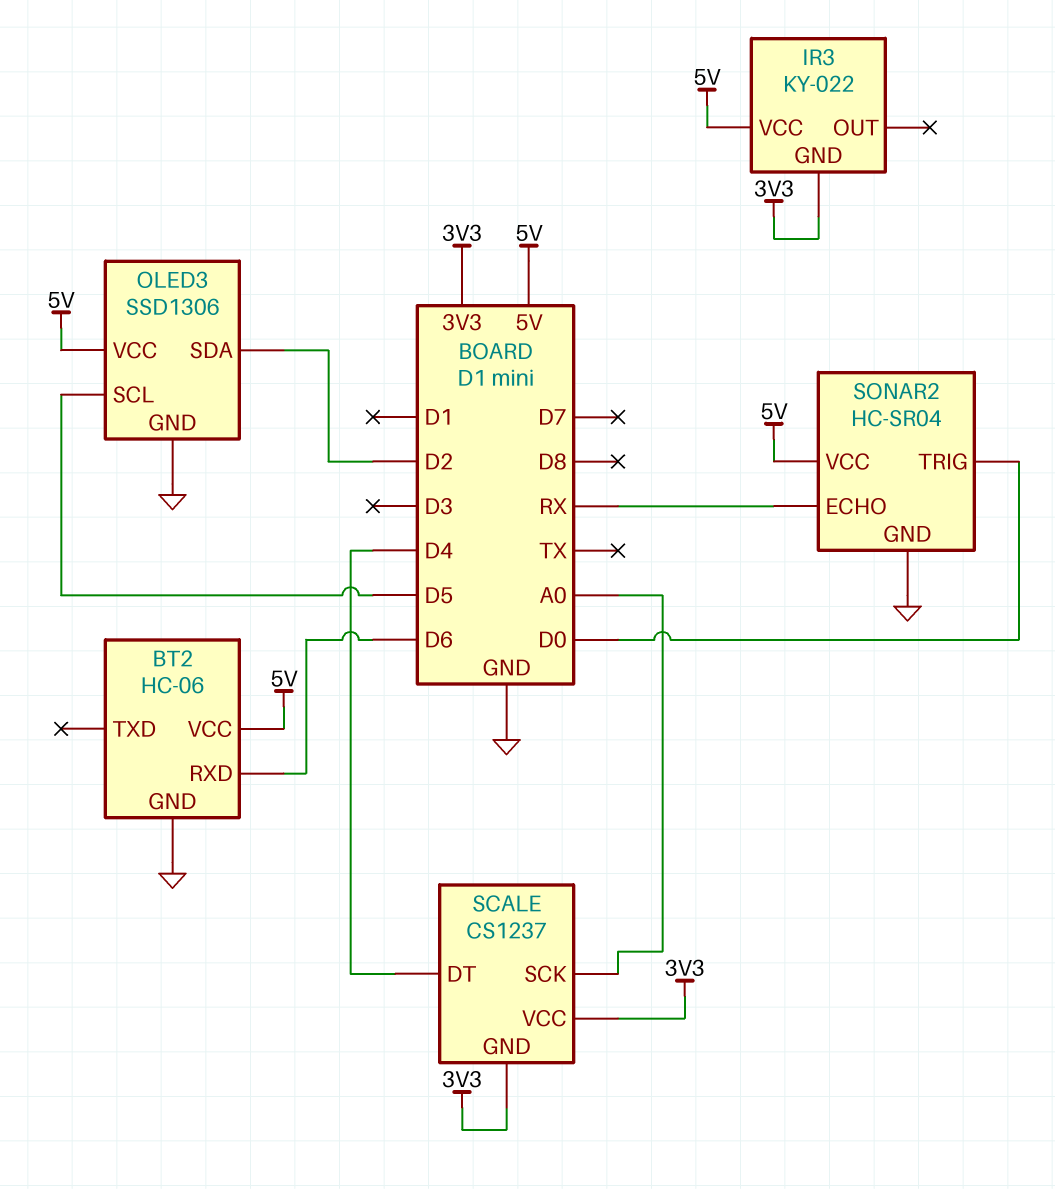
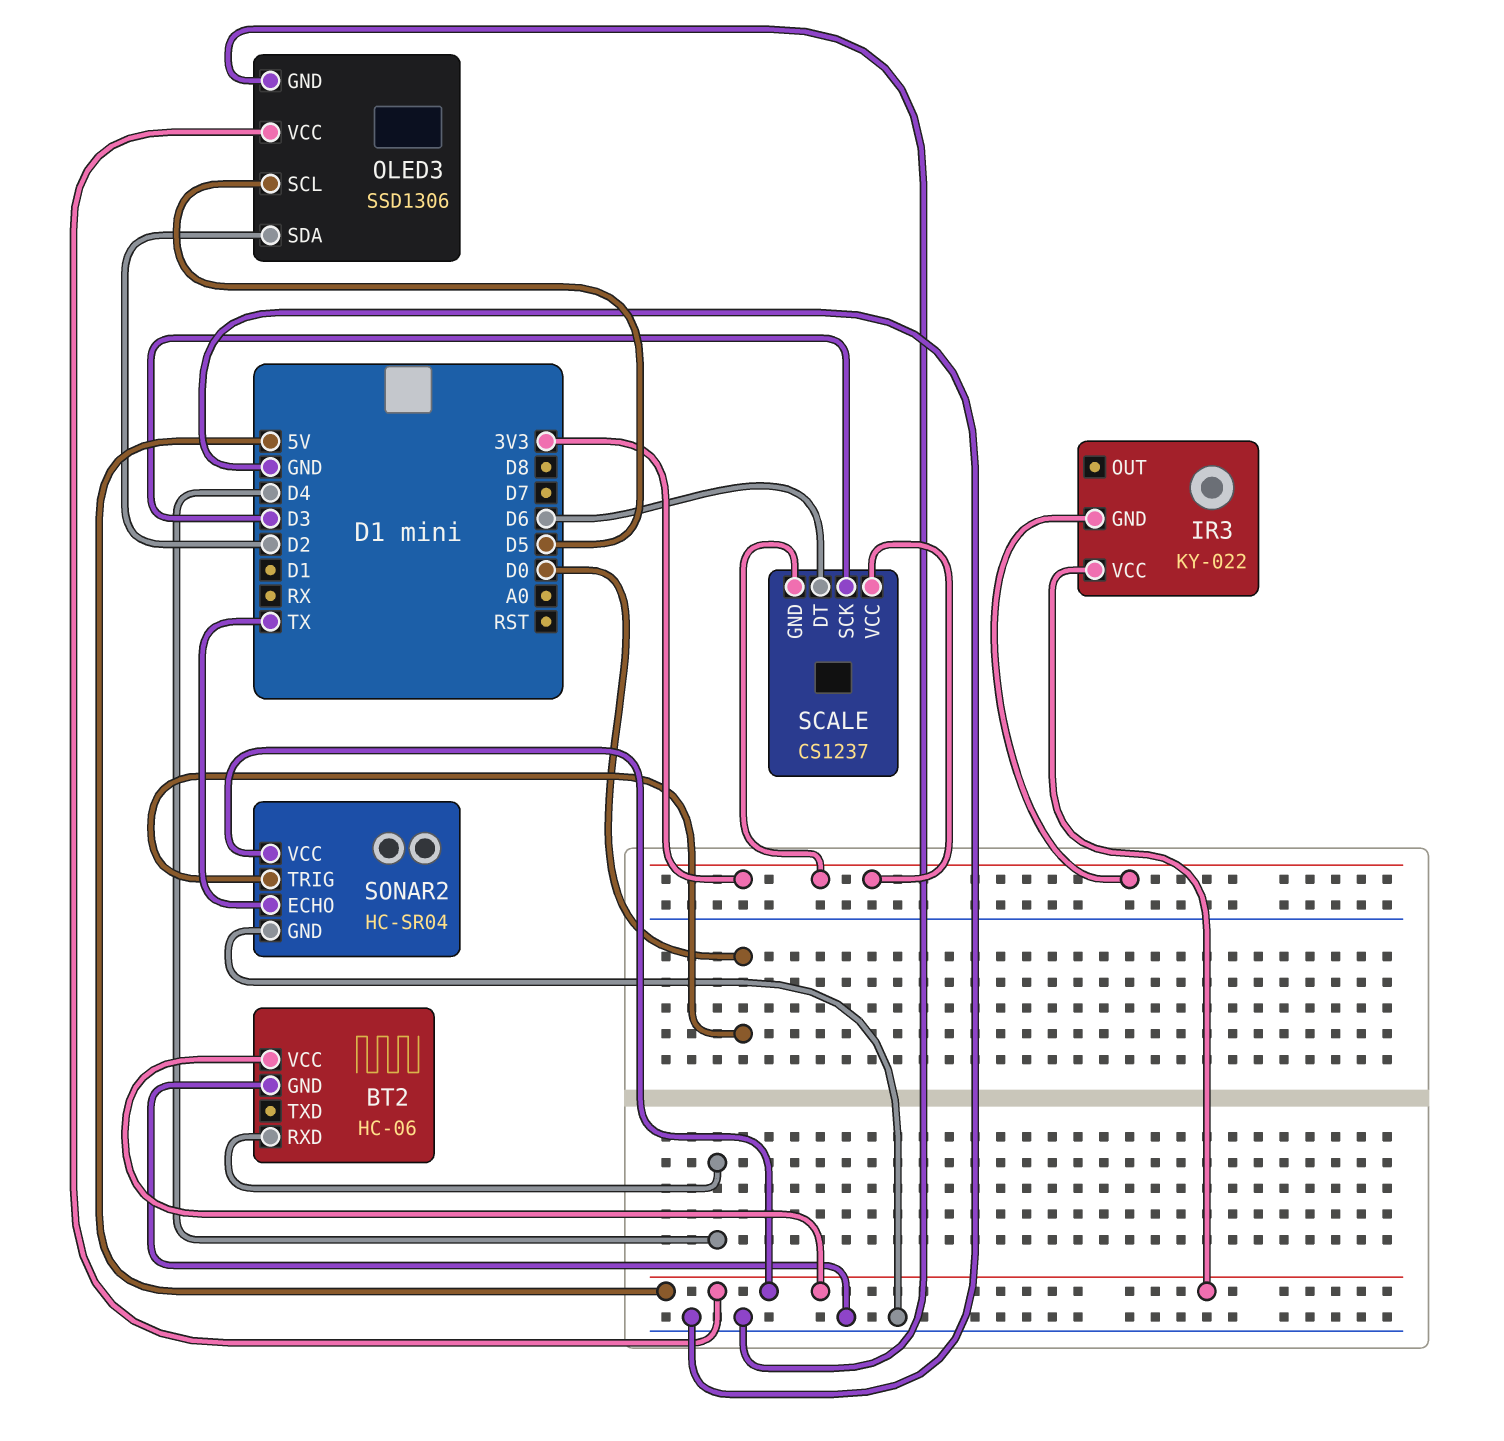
BT2 pin RXD: D6 -> D4
SCALE pin DT: D4 -> D6
SCALE pin SCK: A0 -> D3
SONAR2 pin ECHO: RX -> TX

